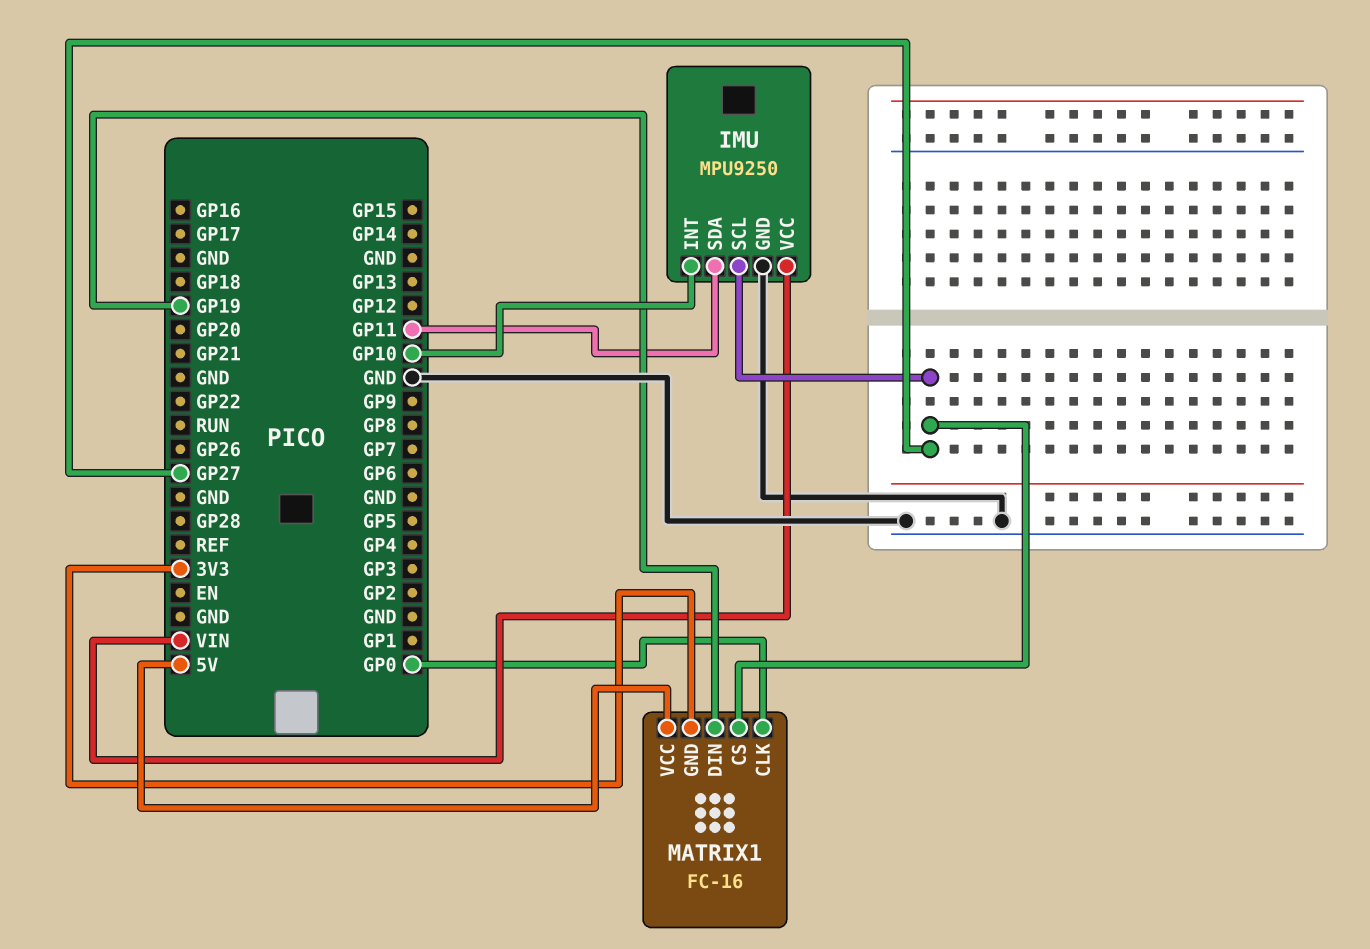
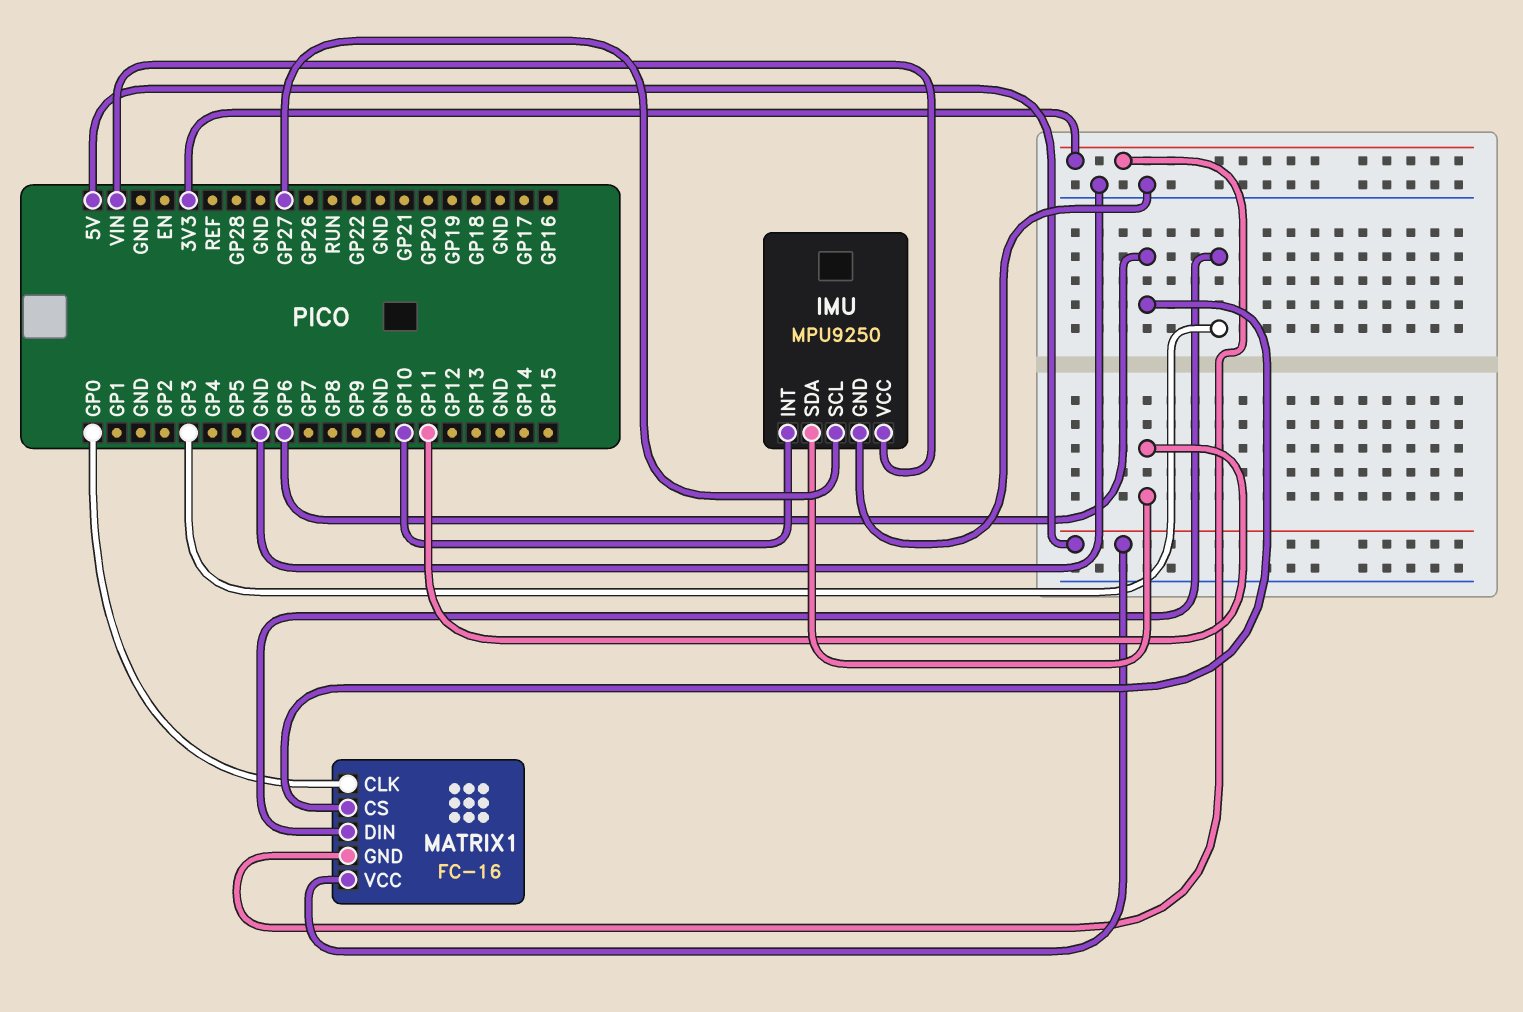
MATRIX1 pin CS: GP27 -> GP6
MATRIX1 pin DIN: GP19 -> GP3

